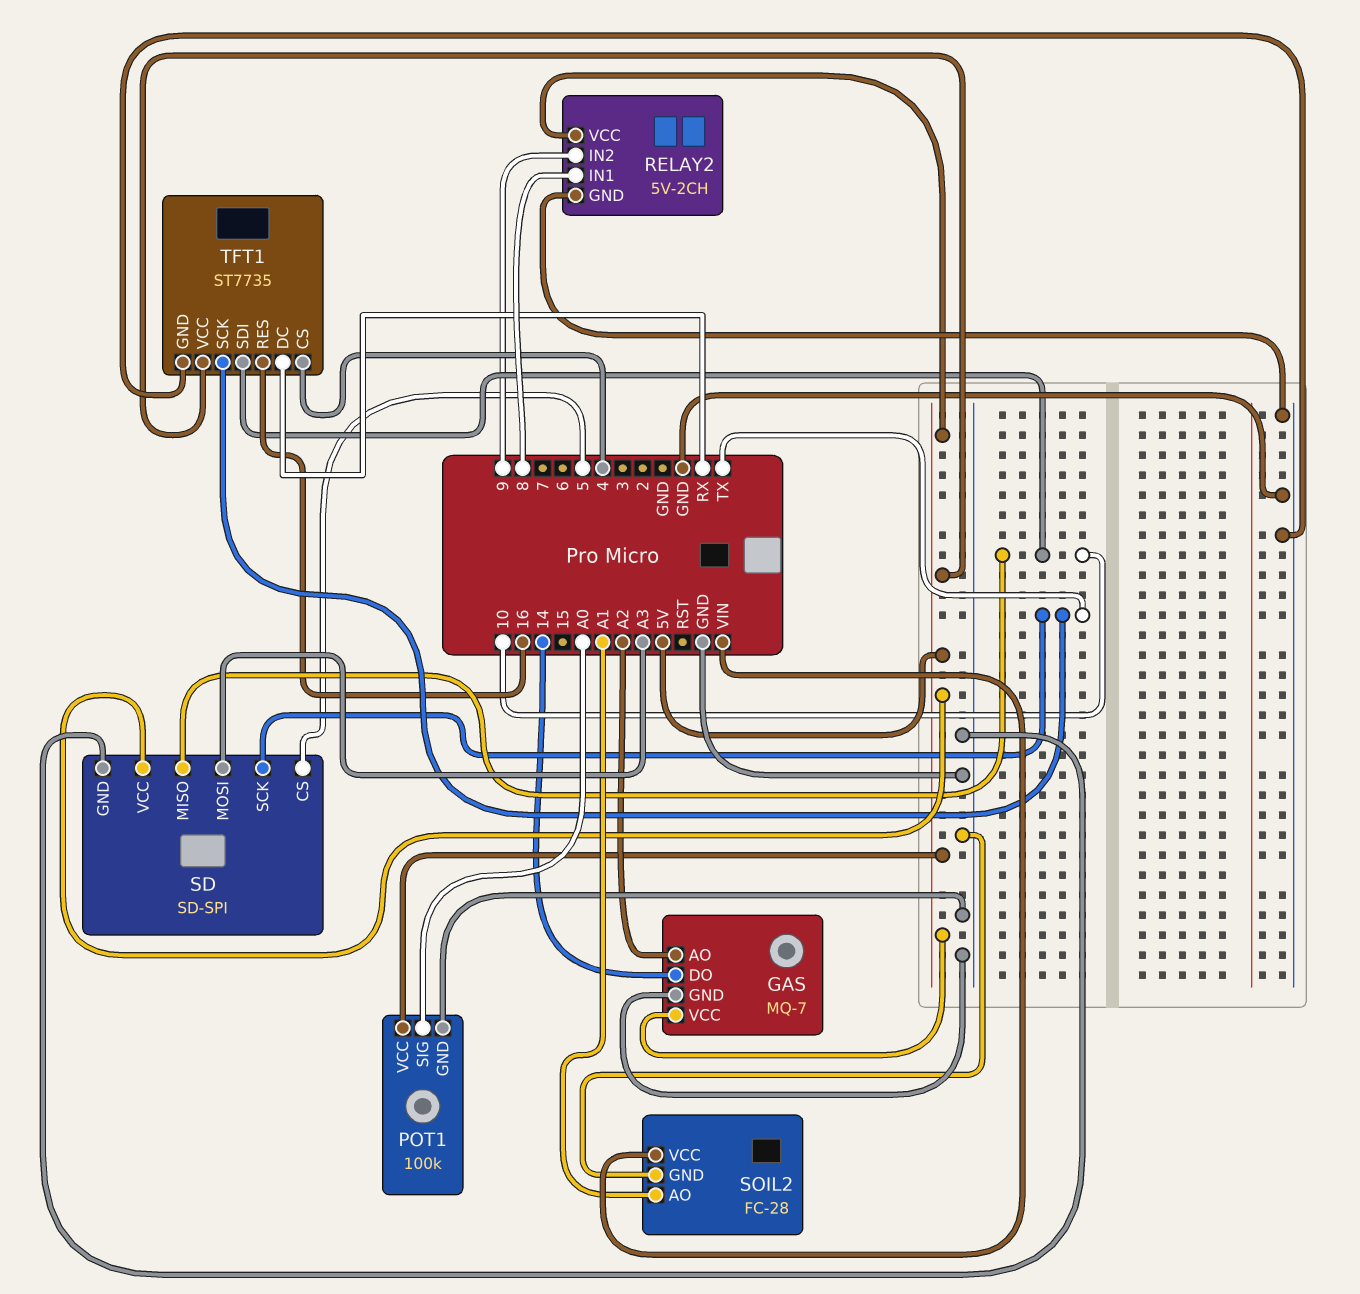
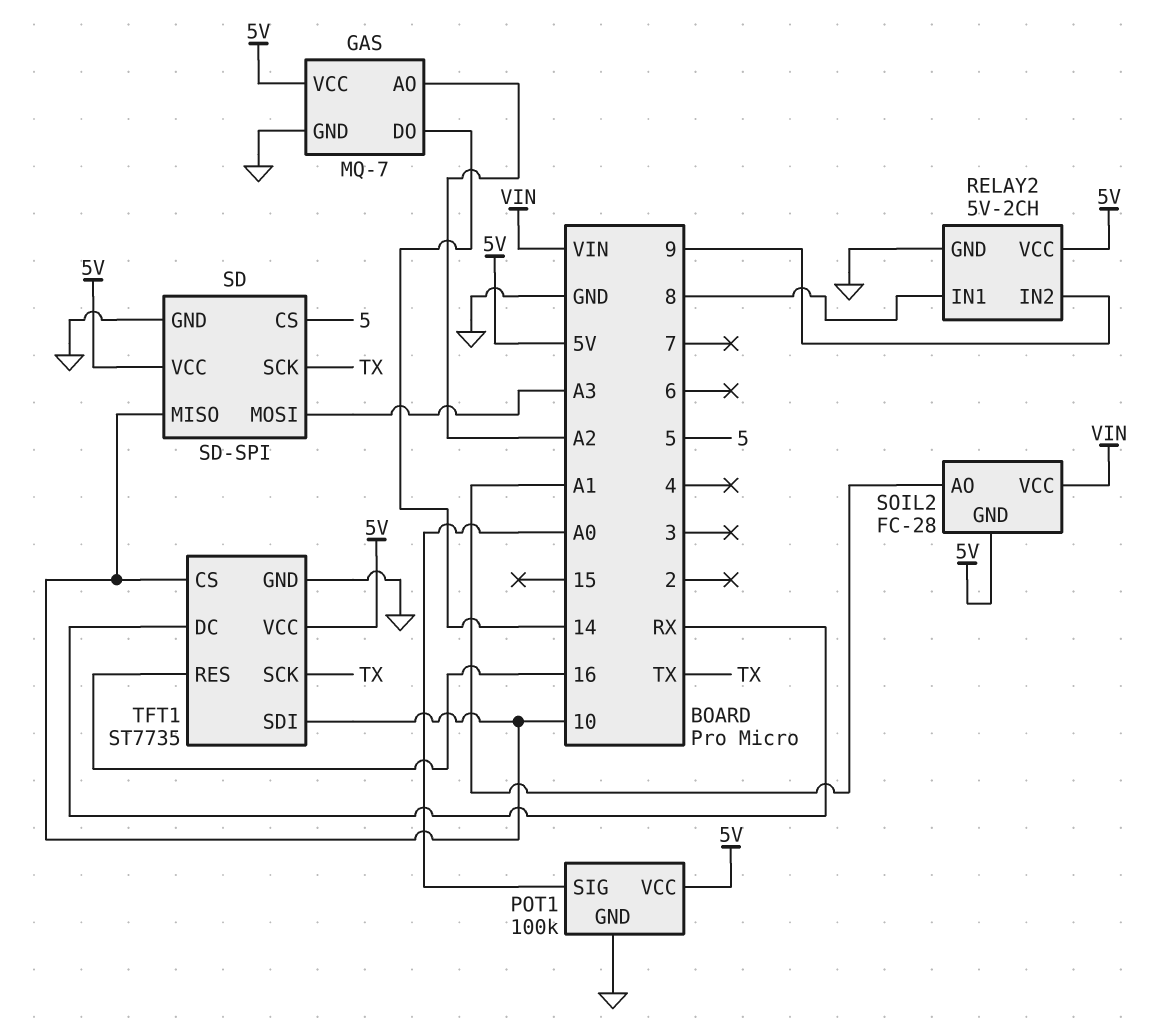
SOIL2 pin GND: GND -> 5V
TFT1 pin CS: 4 -> 10

